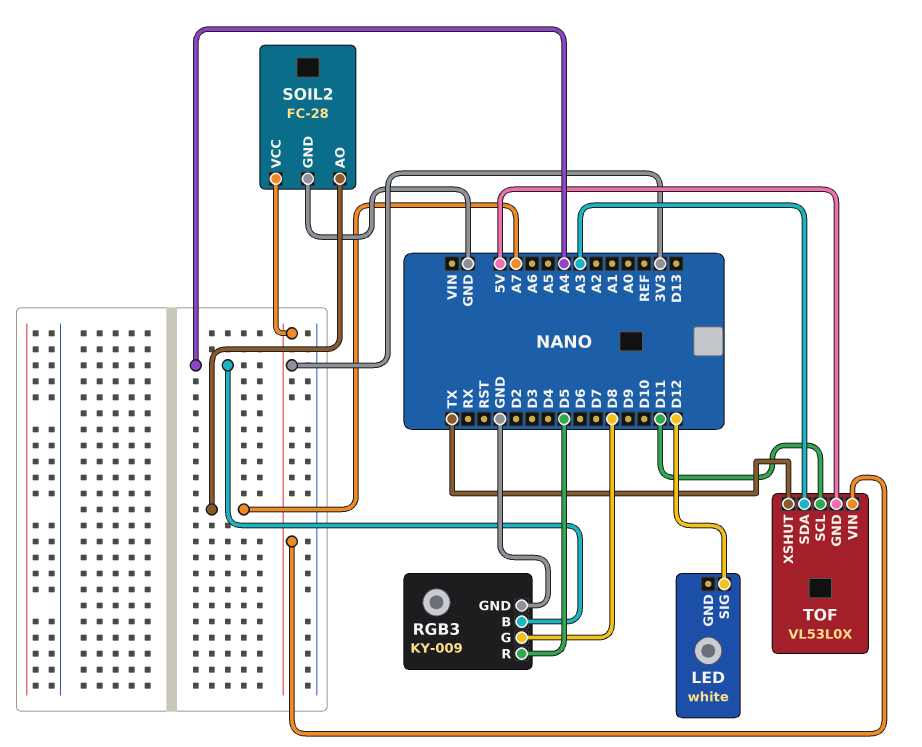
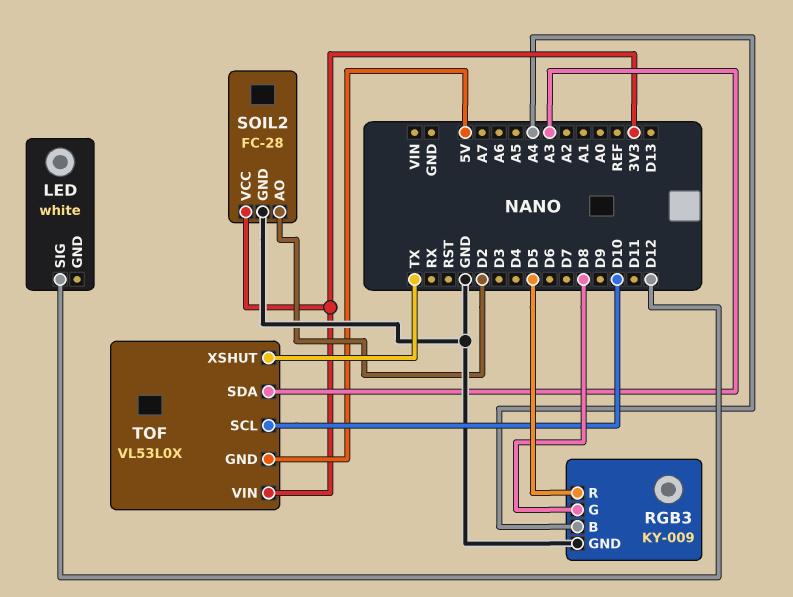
SOIL2 pin AO: A7 -> D2
TOF pin SCL: D11 -> D10

